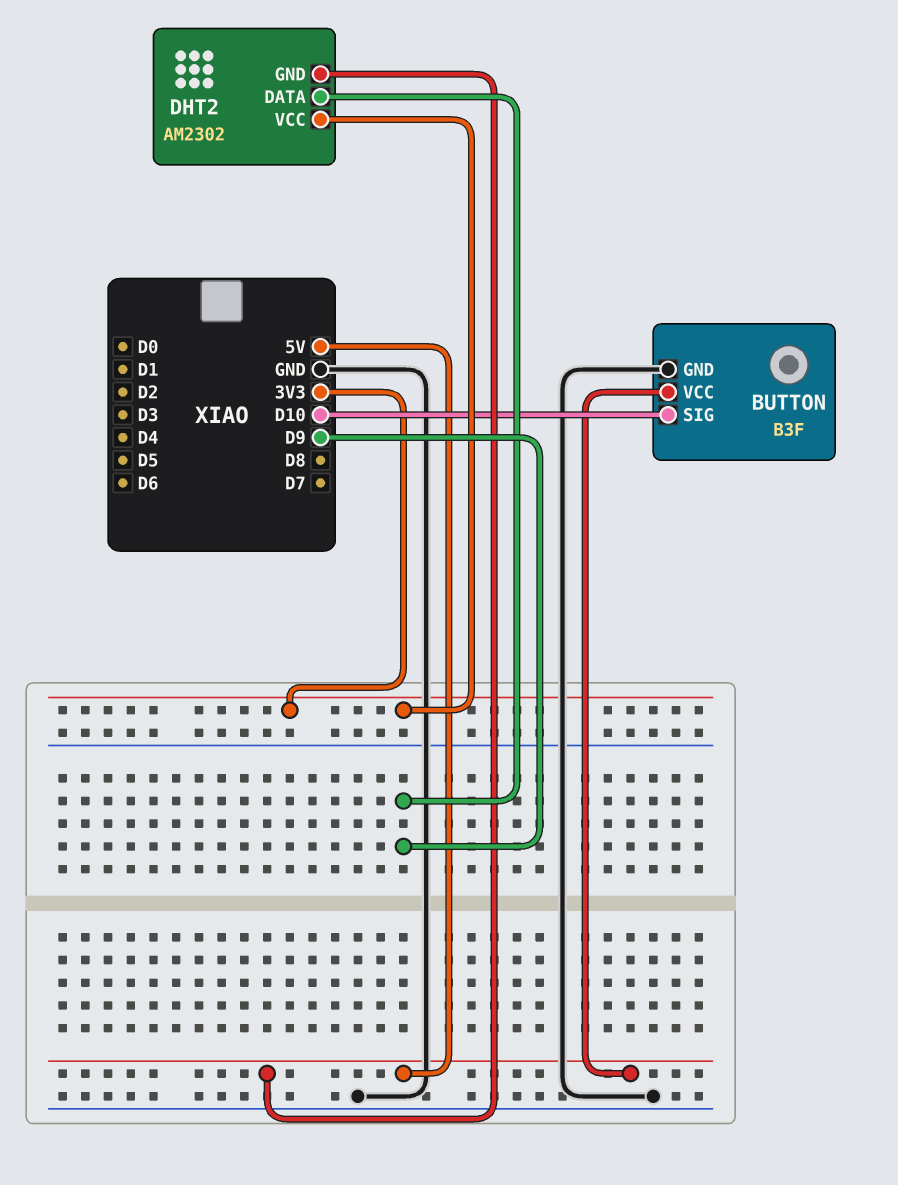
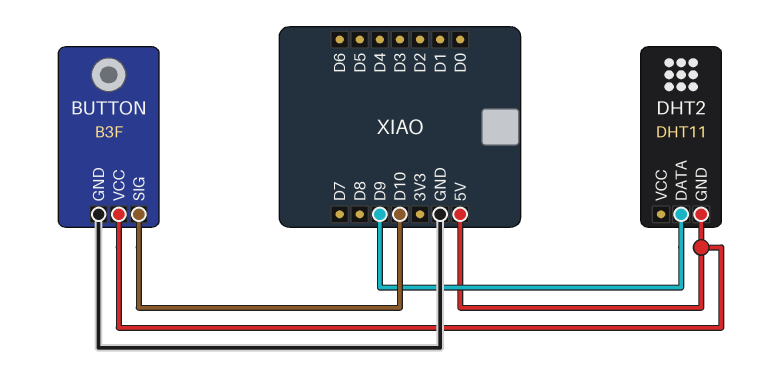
DHT2: AM2302 -> DHT11
DHT2 pin VCC: 3V3 -> none

